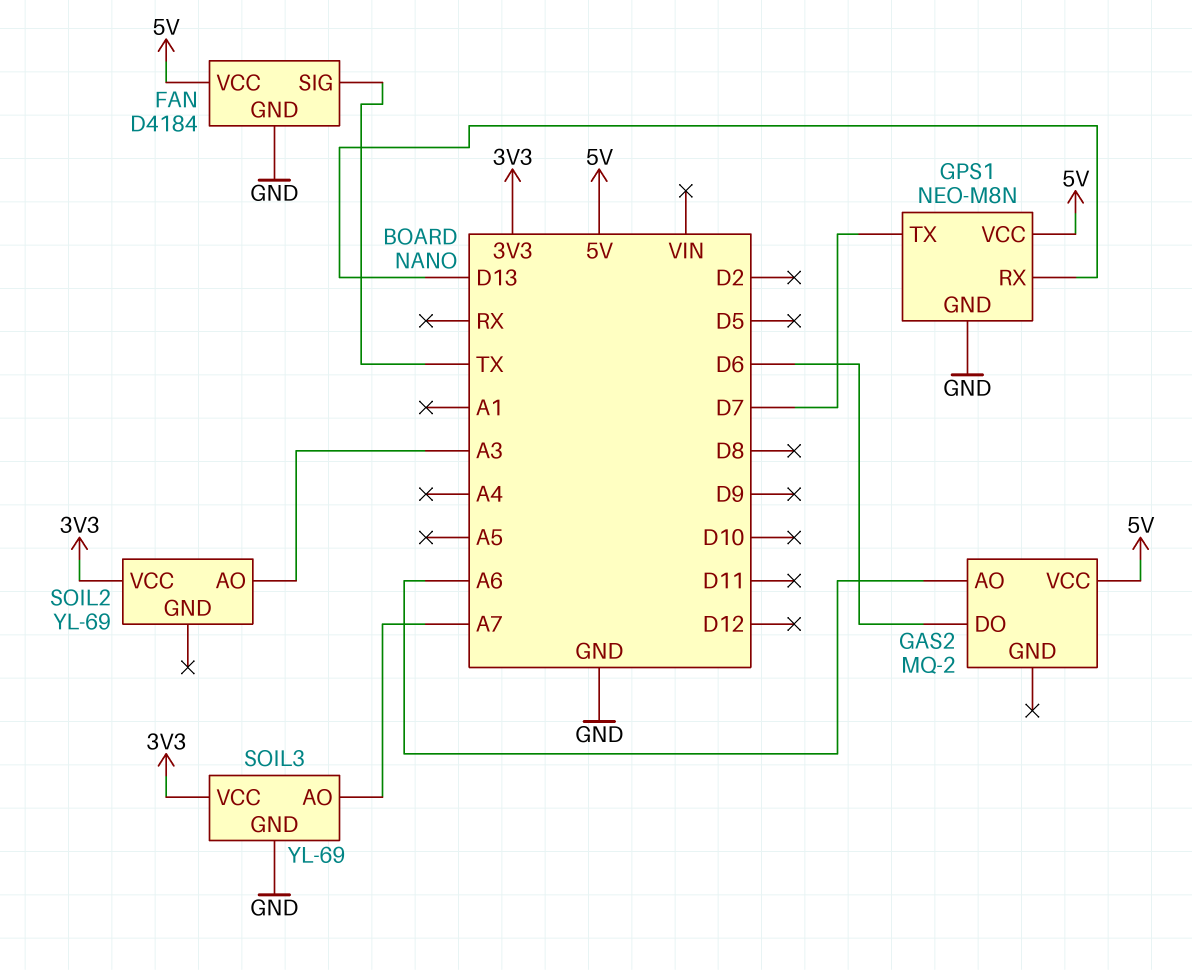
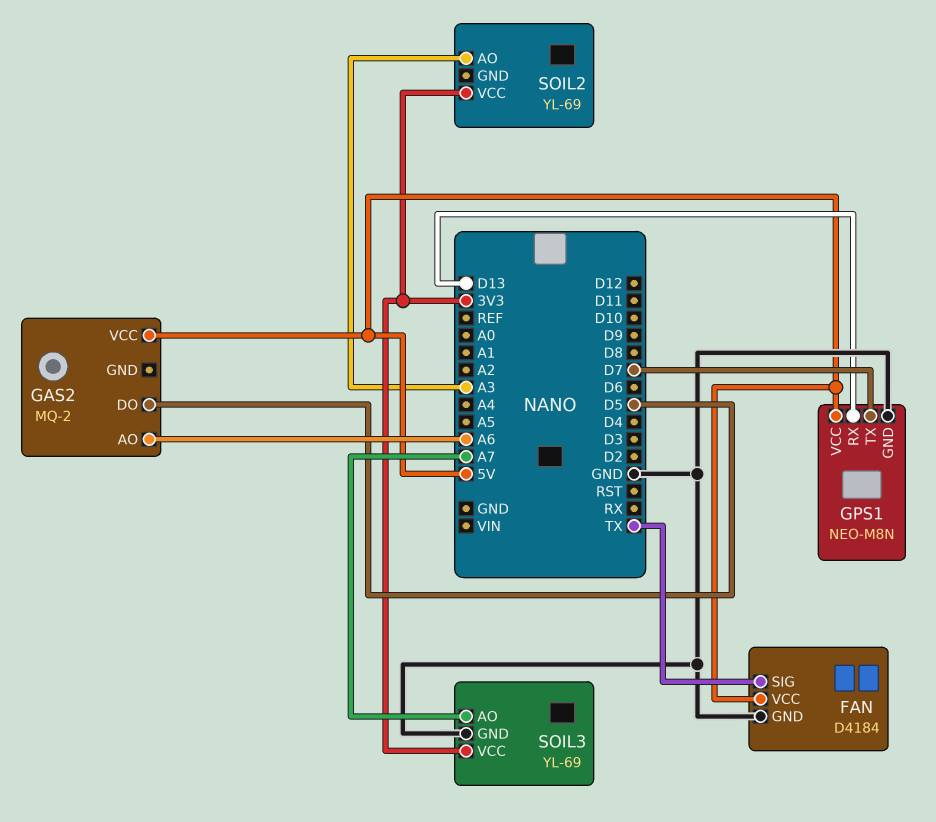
GAS2 pin DO: D6 -> D5

